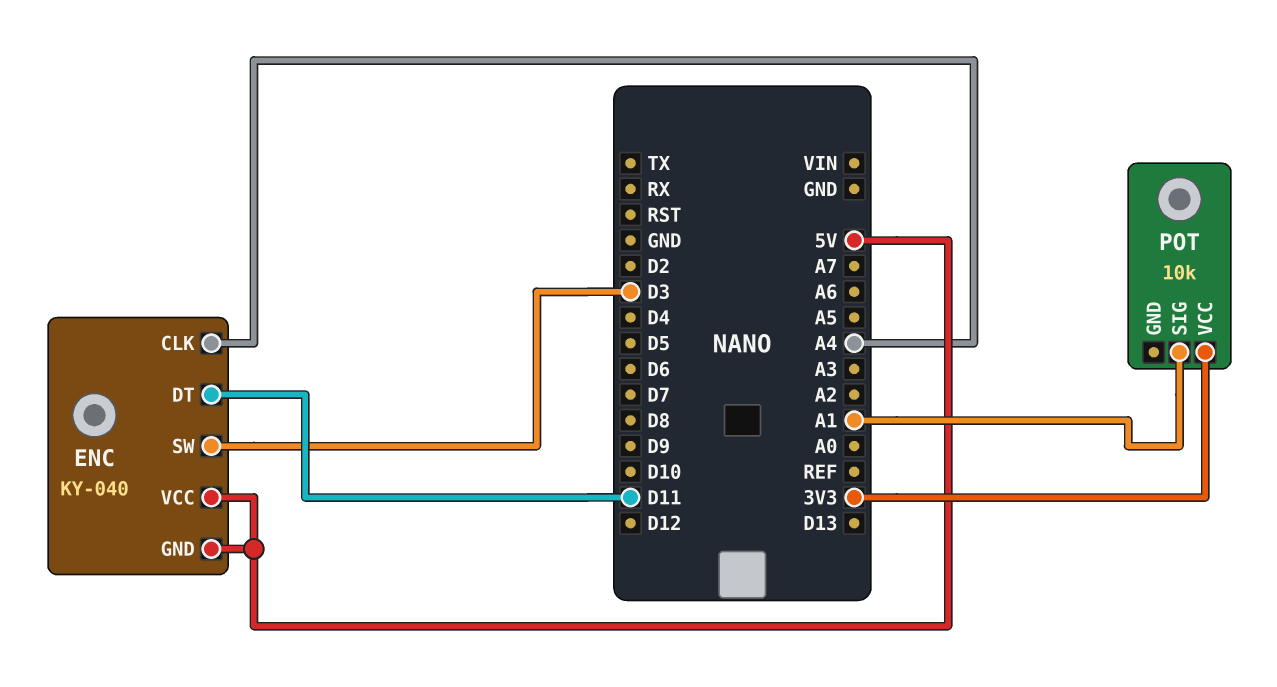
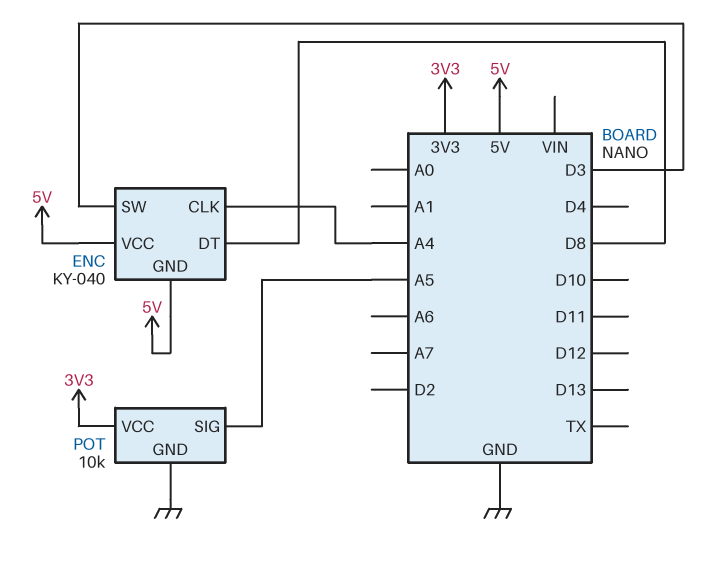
ENC pin DT: D11 -> D8
POT pin GND: none -> GND
POT pin SIG: A1 -> A5

